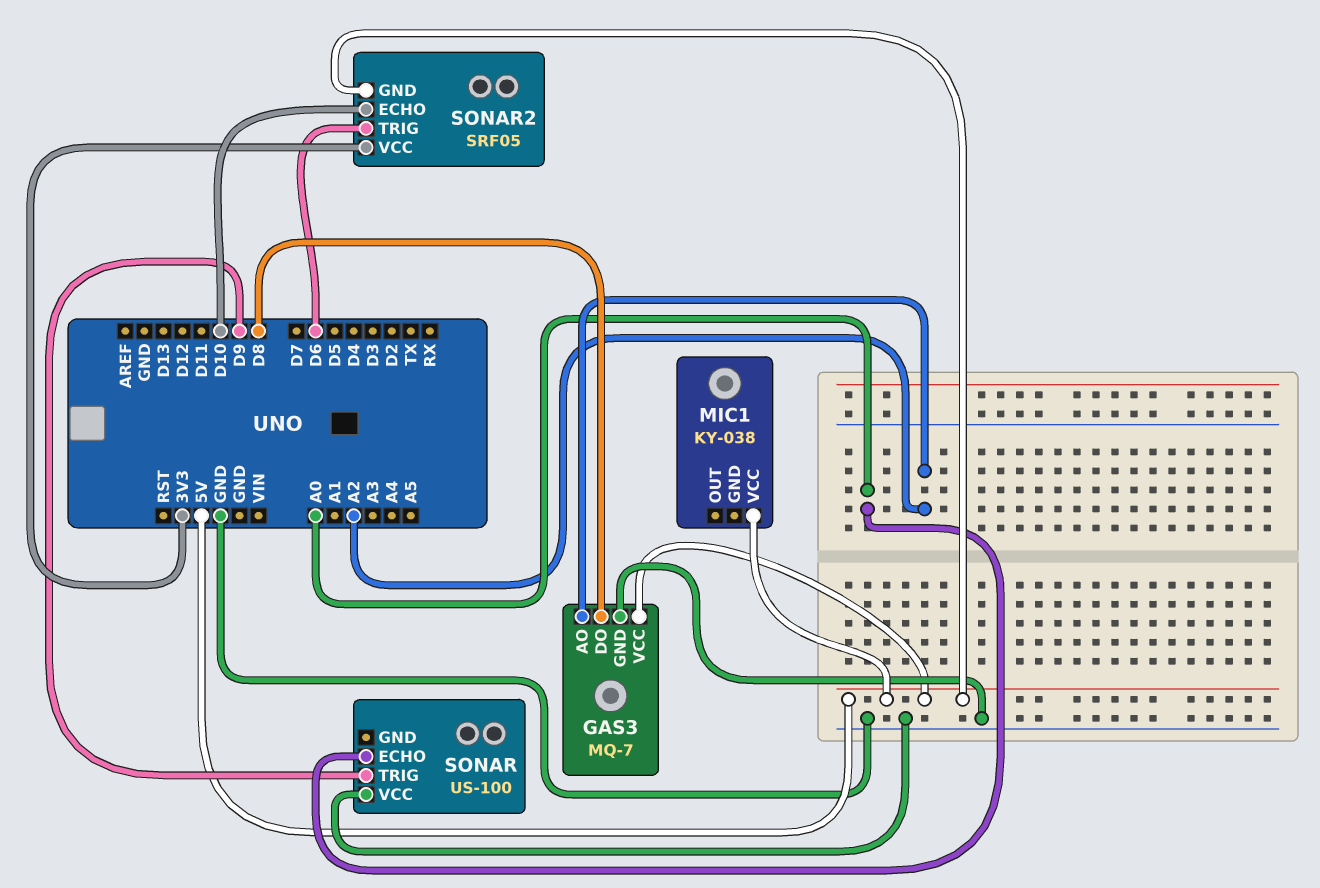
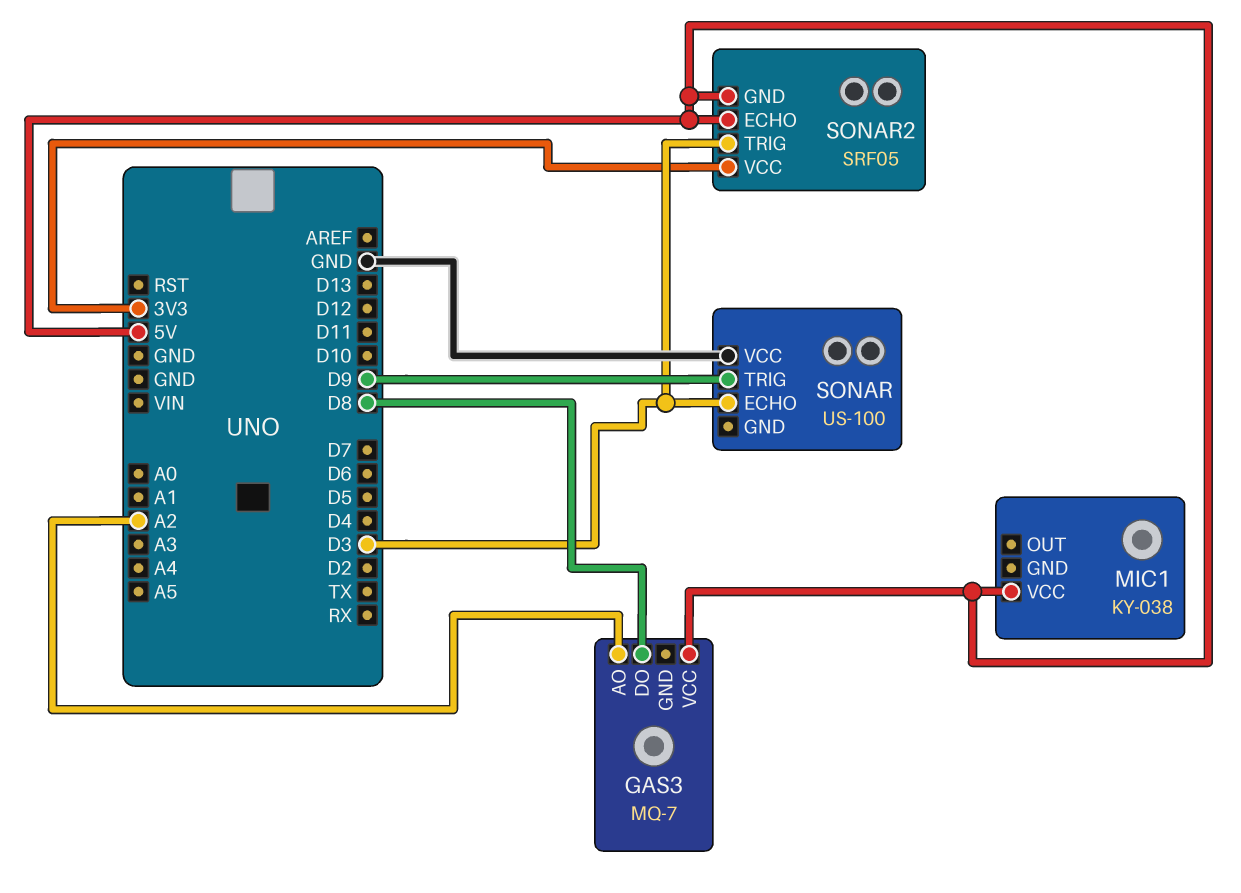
GAS3 pin GND: GND -> none
SONAR pin ECHO: A0 -> D3
SONAR2 pin ECHO: D10 -> 5V
SONAR2 pin TRIG: D6 -> D3

